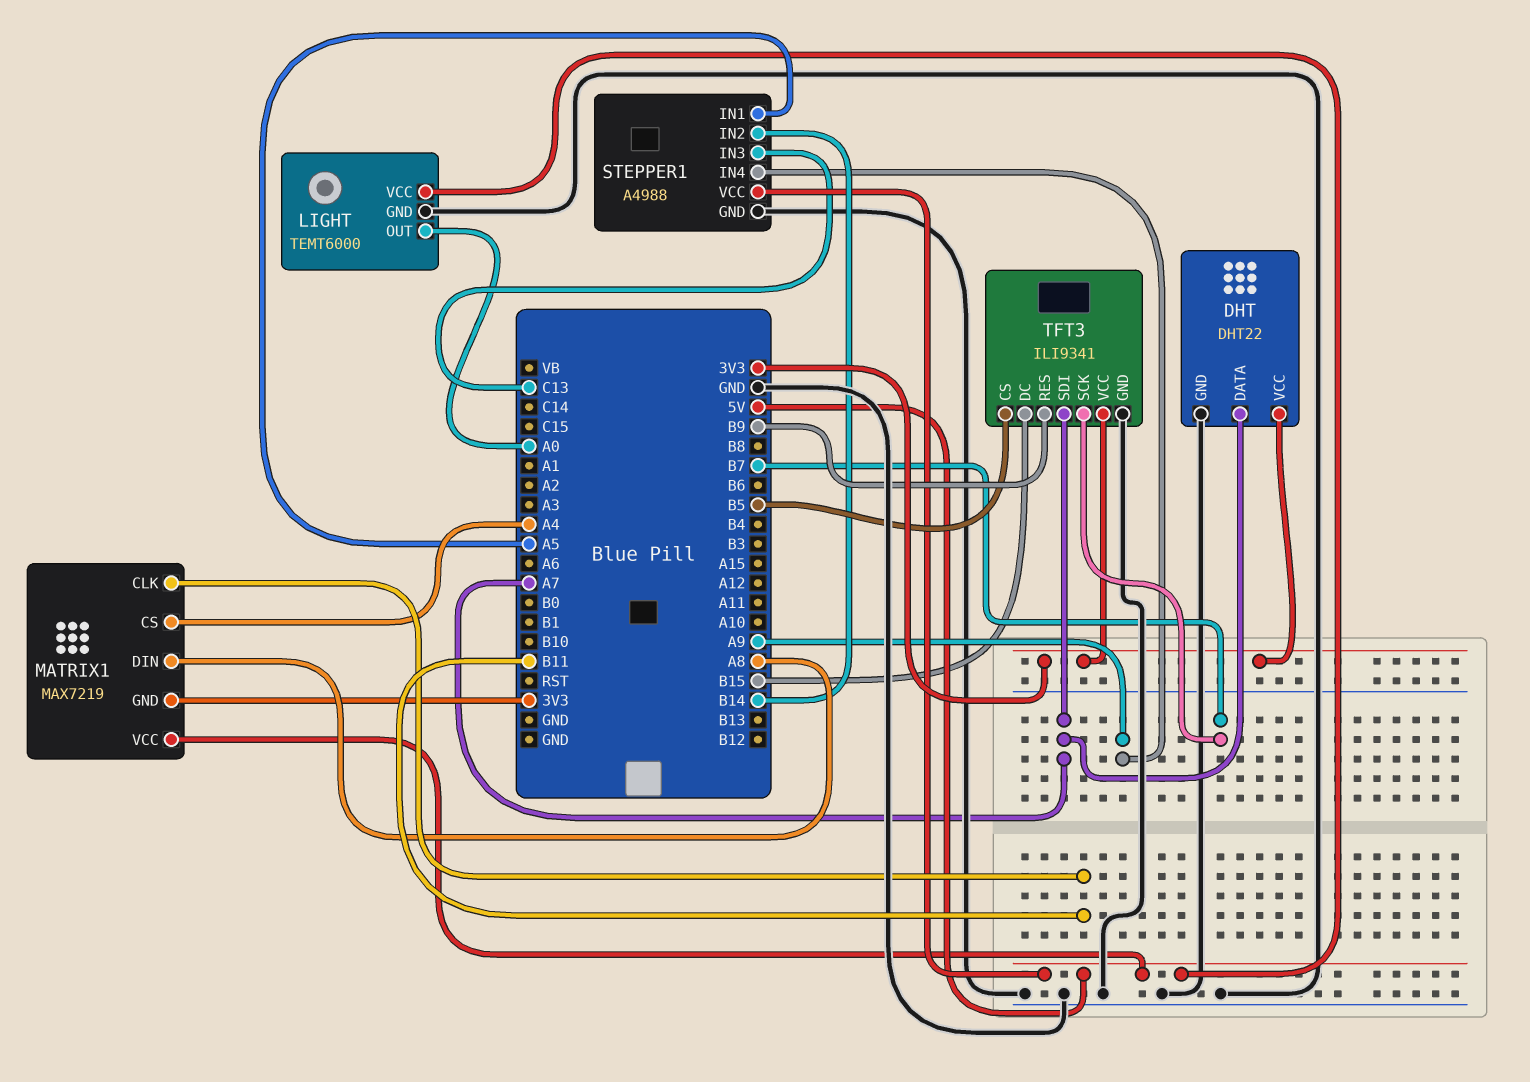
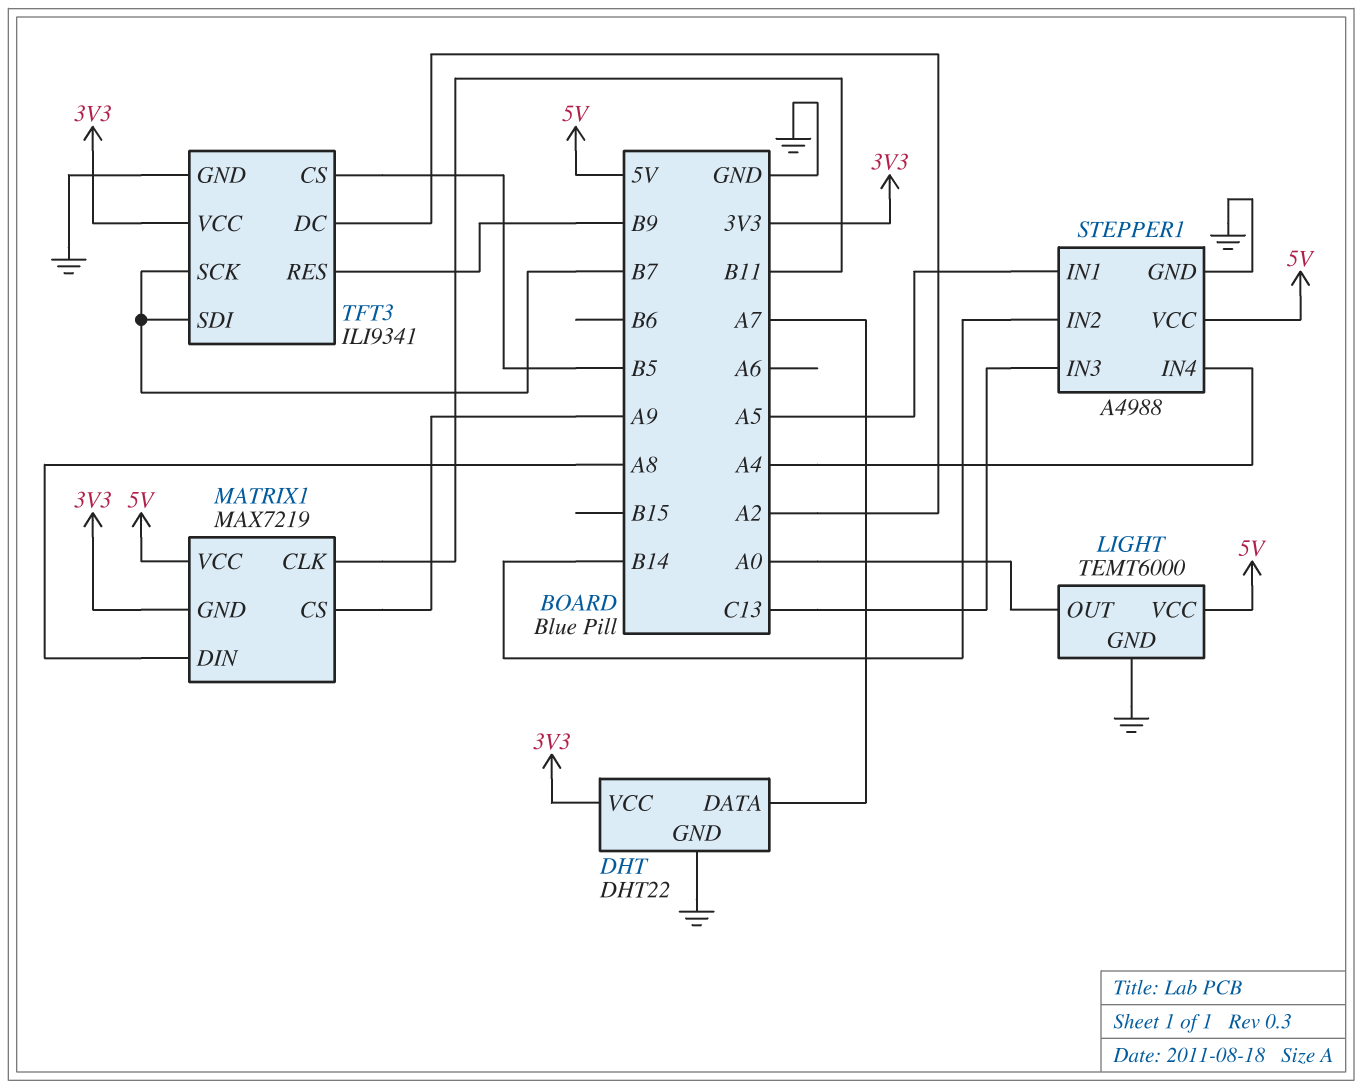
MATRIX1 pin CS: A4 -> A9
STEPPER1 pin IN4: A9 -> A4
TFT3 pin DC: B15 -> A2
TFT3 pin SDI: A7 -> B7

